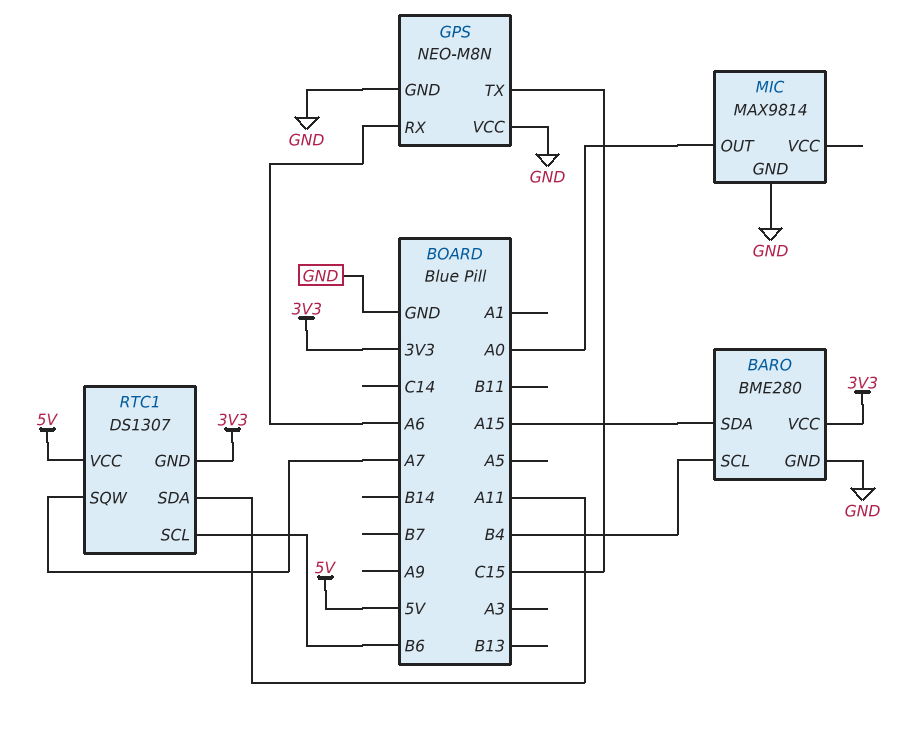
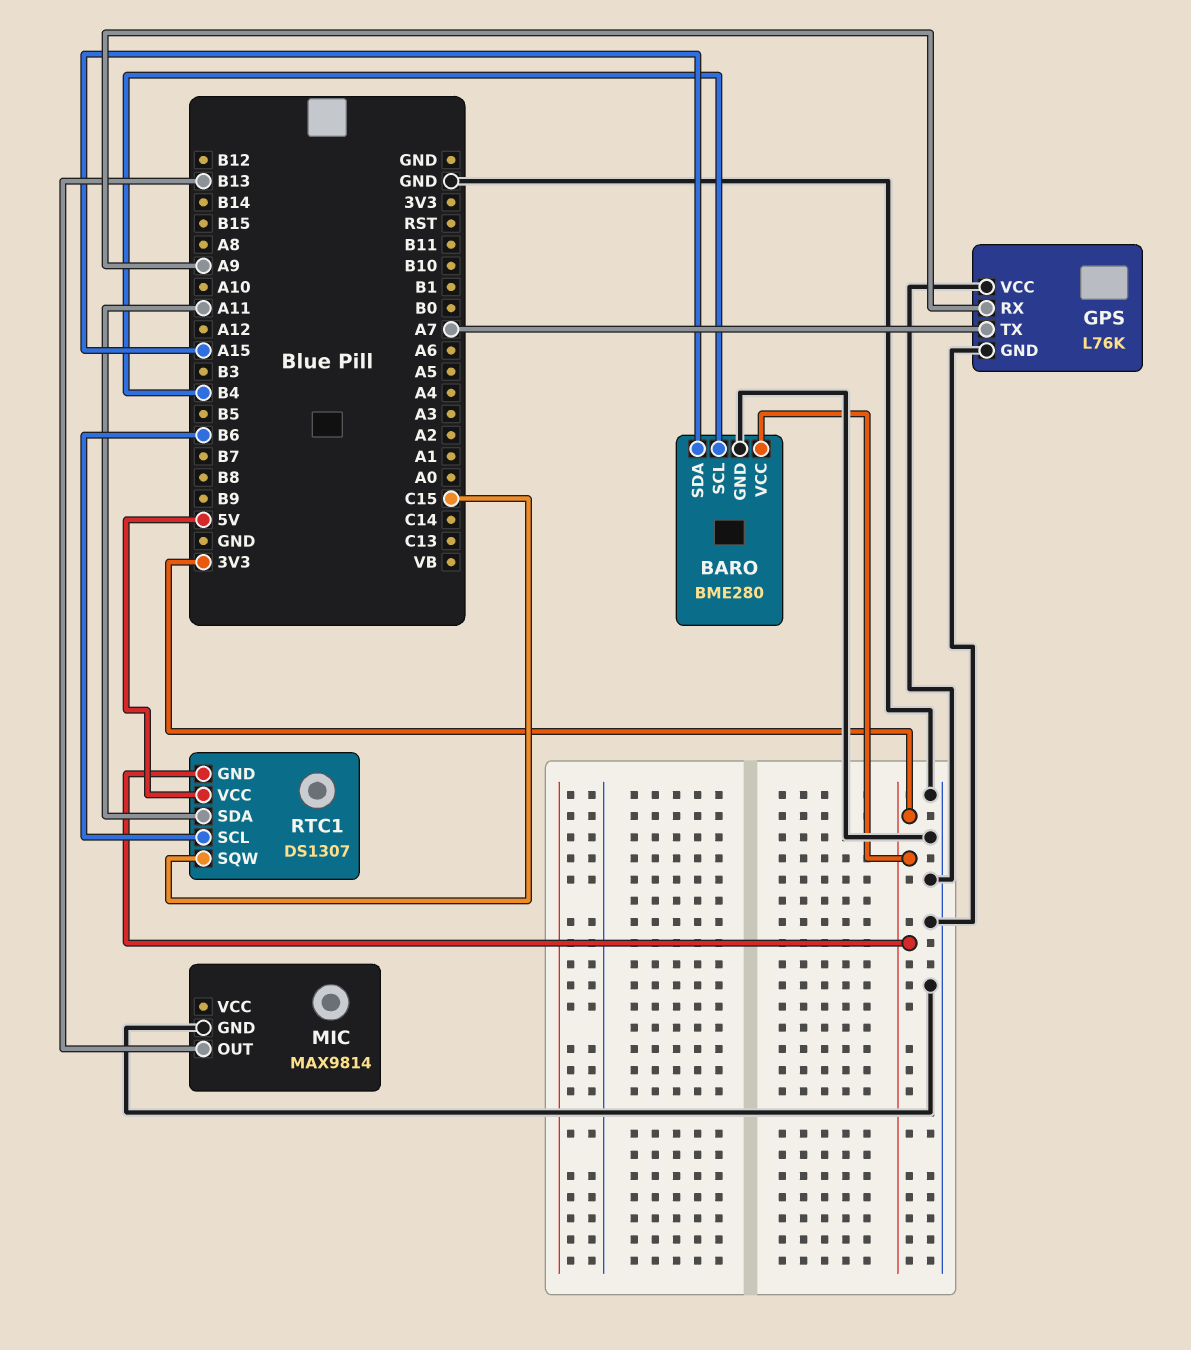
GPS: NEO-M8N -> L76K
GPS pin RX: A6 -> A9
GPS pin TX: C15 -> A7
MIC pin OUT: A0 -> B13
RTC1 pin SQW: A7 -> C15

